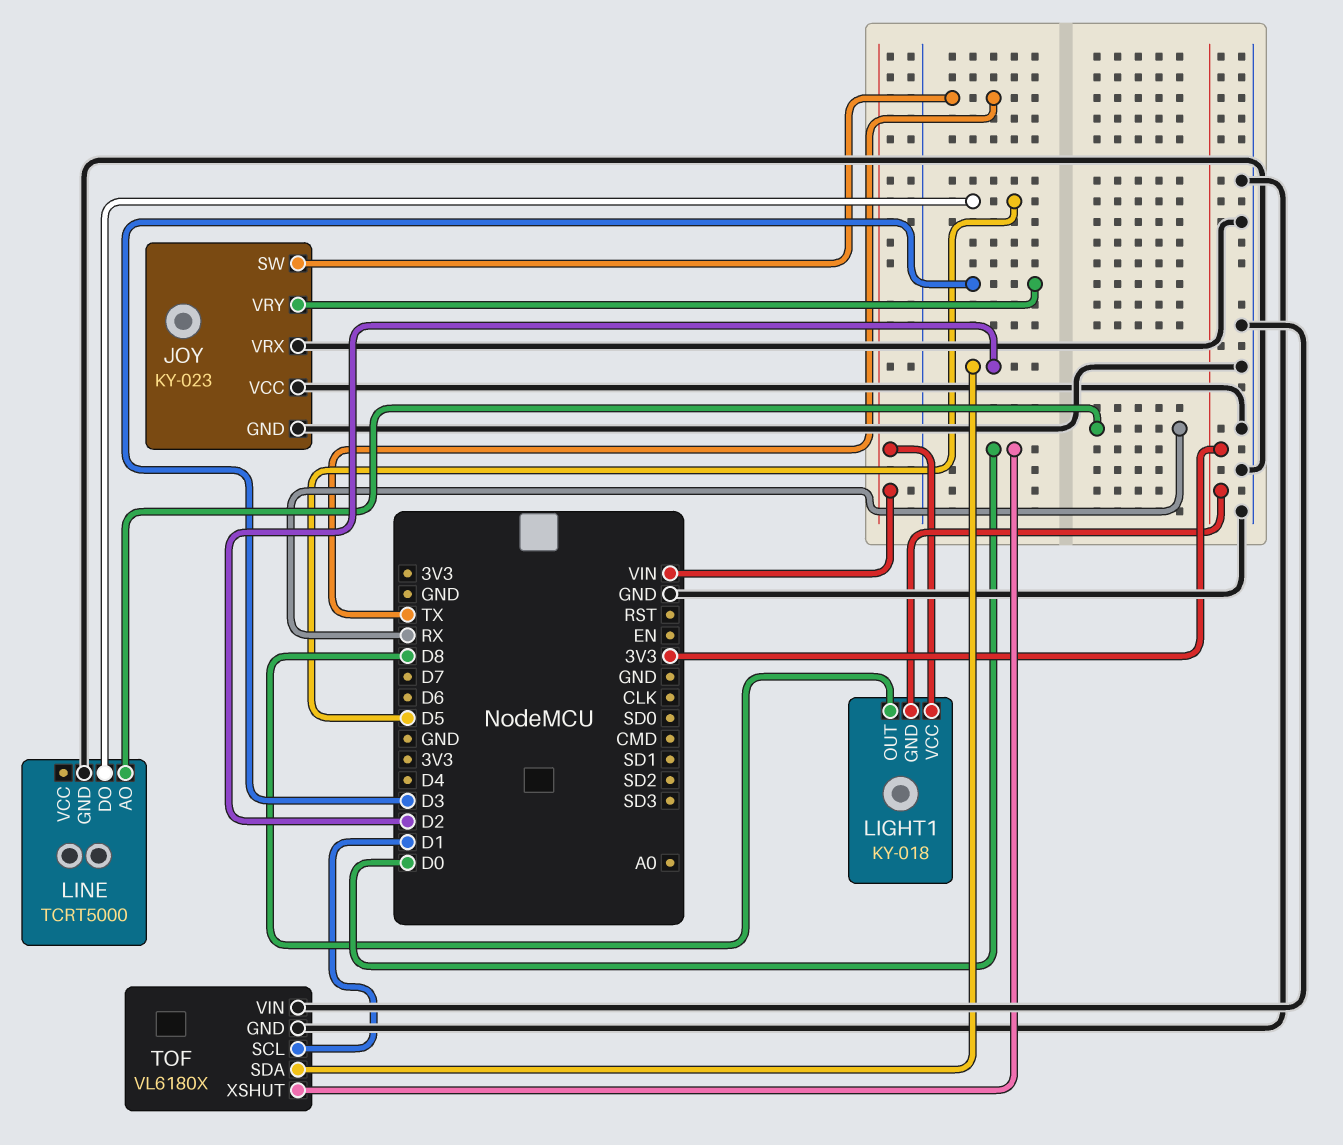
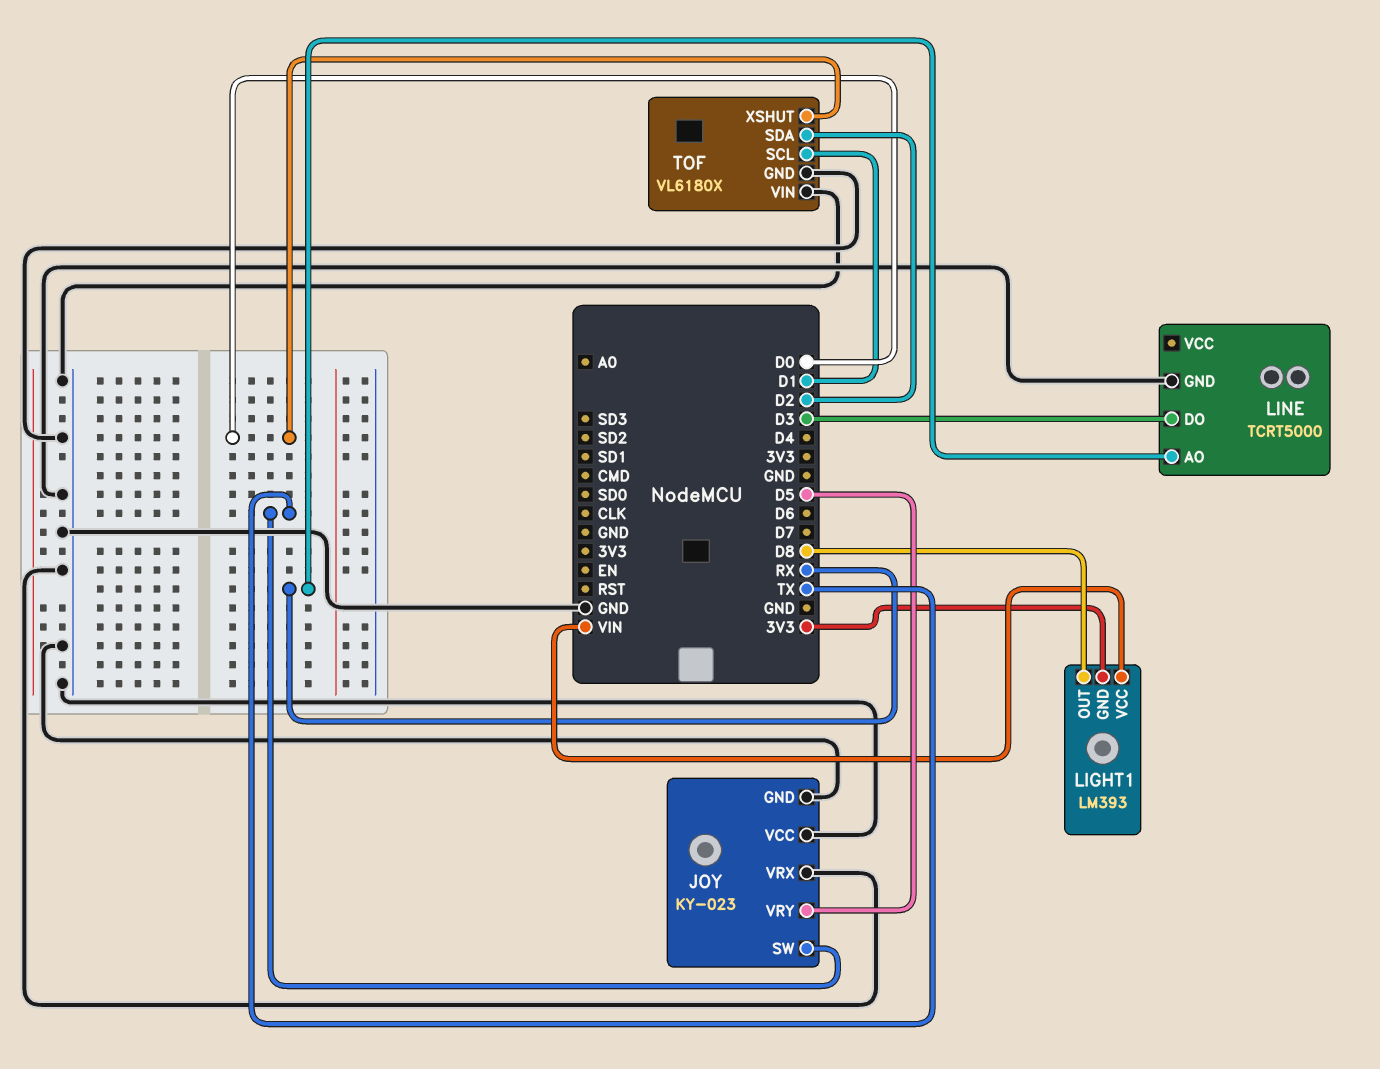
JOY pin VRY: D3 -> D5
LIGHT1: KY-018 -> LM393
LINE pin DO: D5 -> D3

